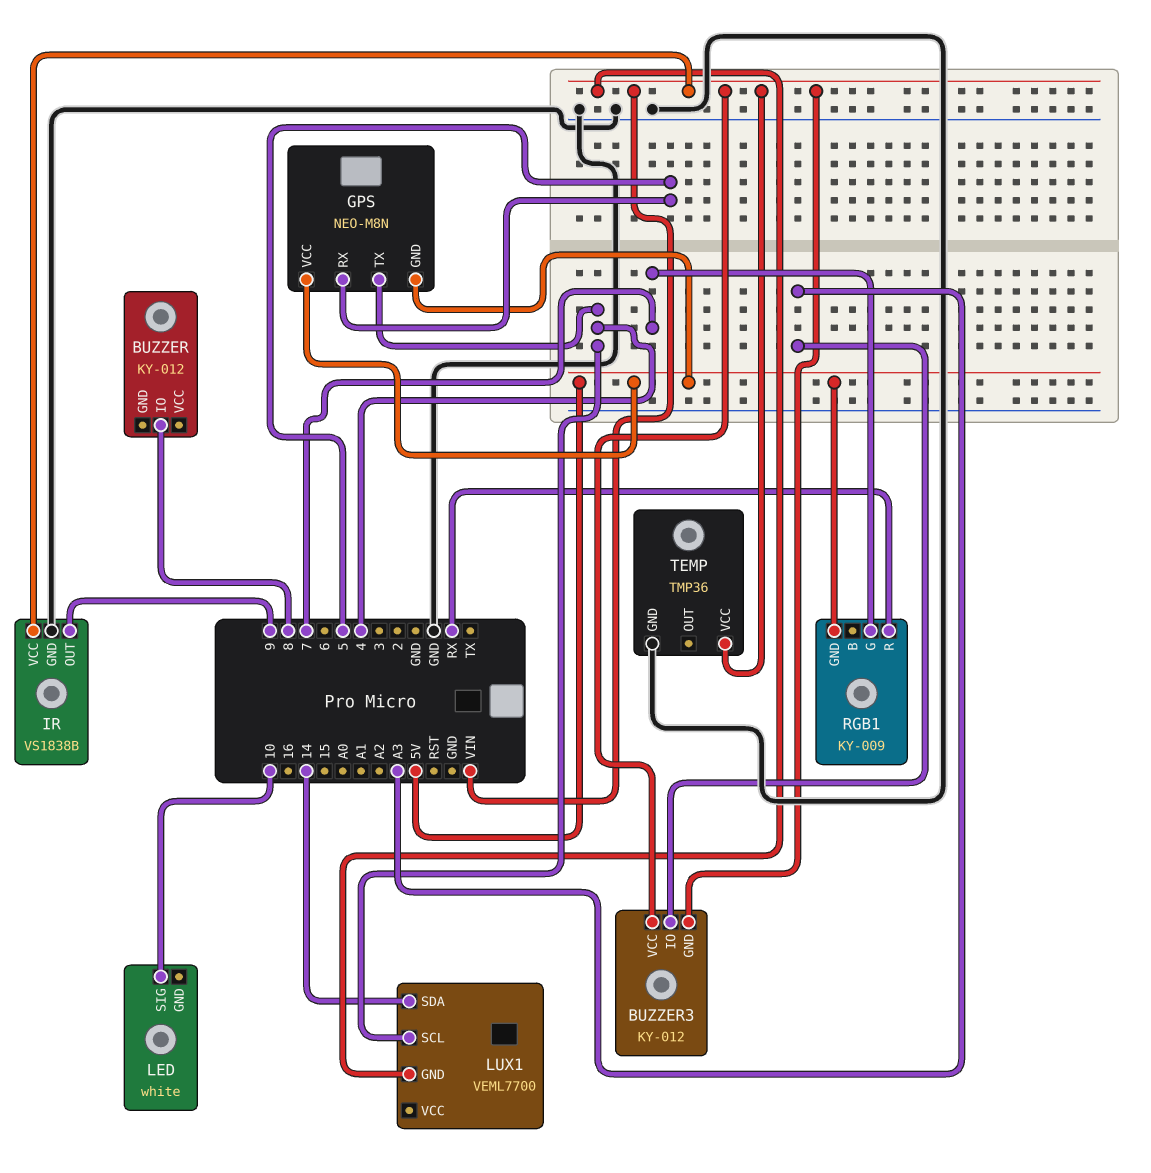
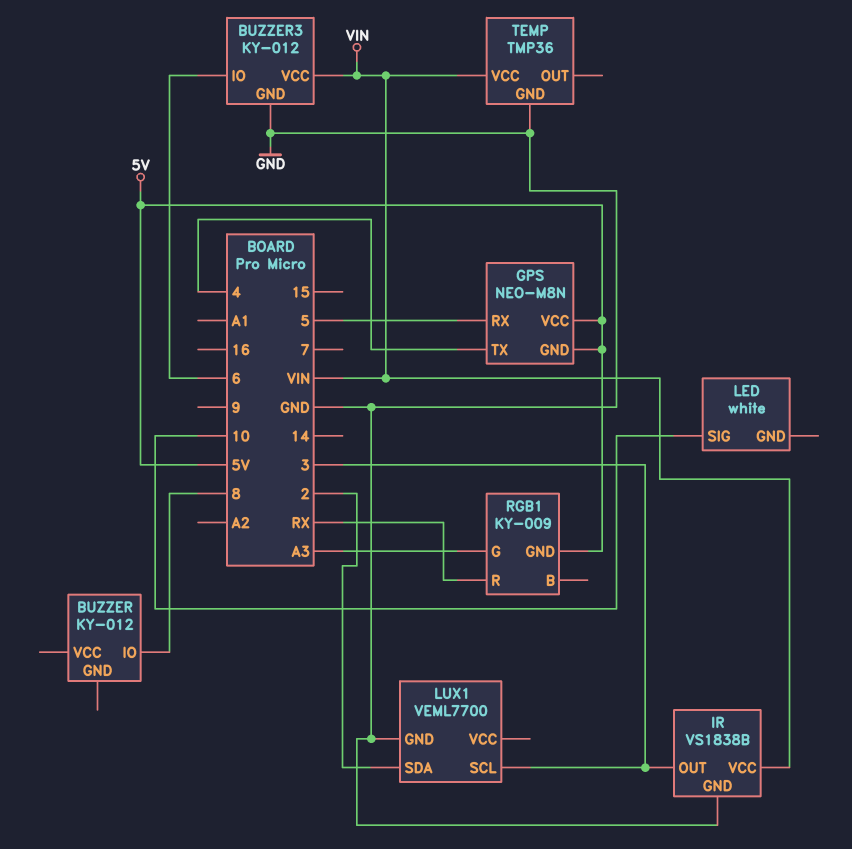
BUZZER3 pin GND: VIN -> GND
BUZZER3 pin IO: A3 -> 6
IR pin OUT: 9 -> 3
LUX1 pin GND: VIN -> GND
LUX1 pin SCL: 4 -> 3
LUX1 pin SDA: 14 -> 2
RGB1 pin G: 7 -> A3

